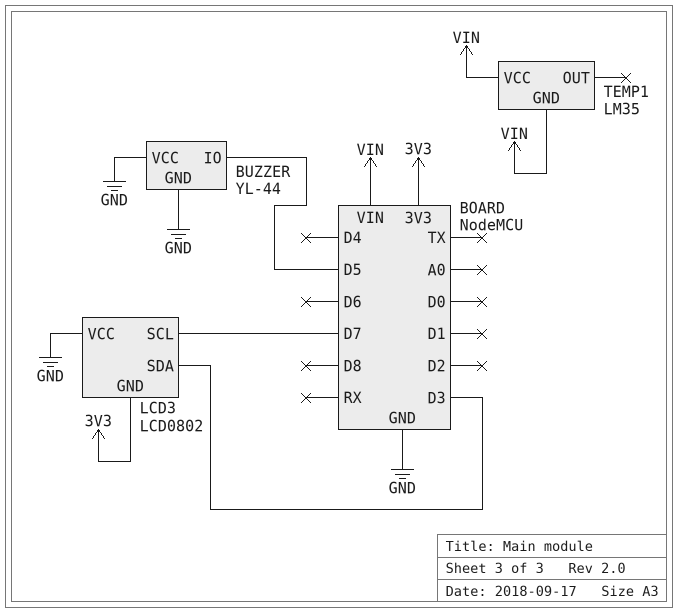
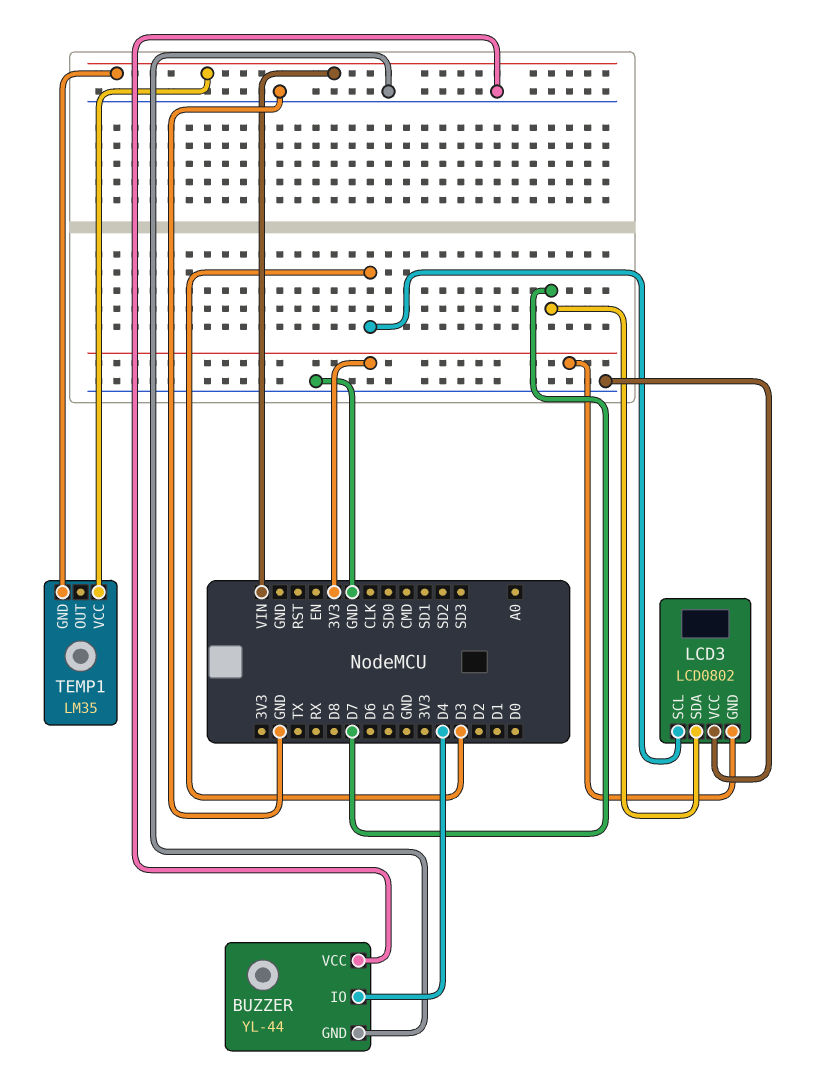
BUZZER pin IO: D5 -> D4
LCD3 pin SCL: D7 -> D3
LCD3 pin SDA: D3 -> D7

